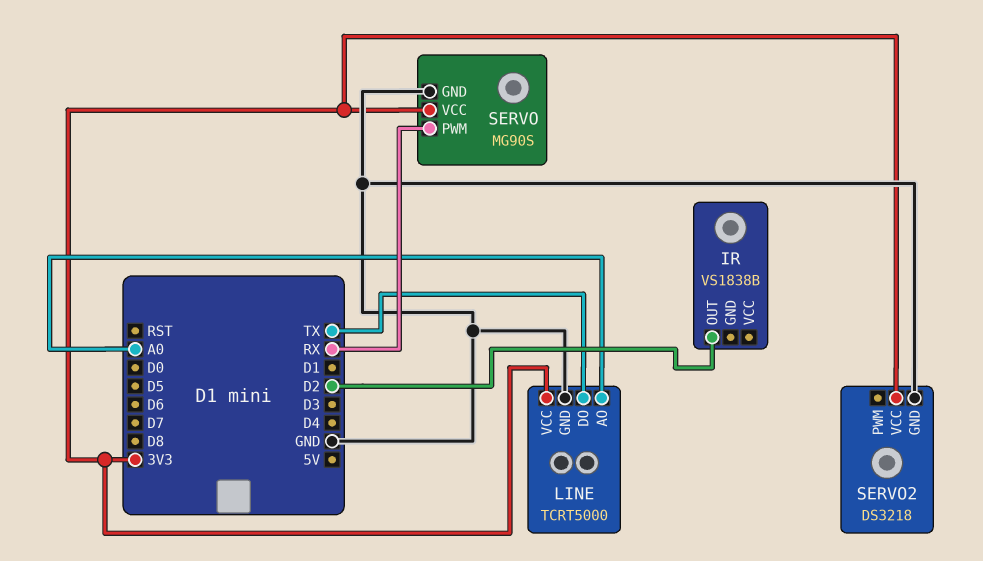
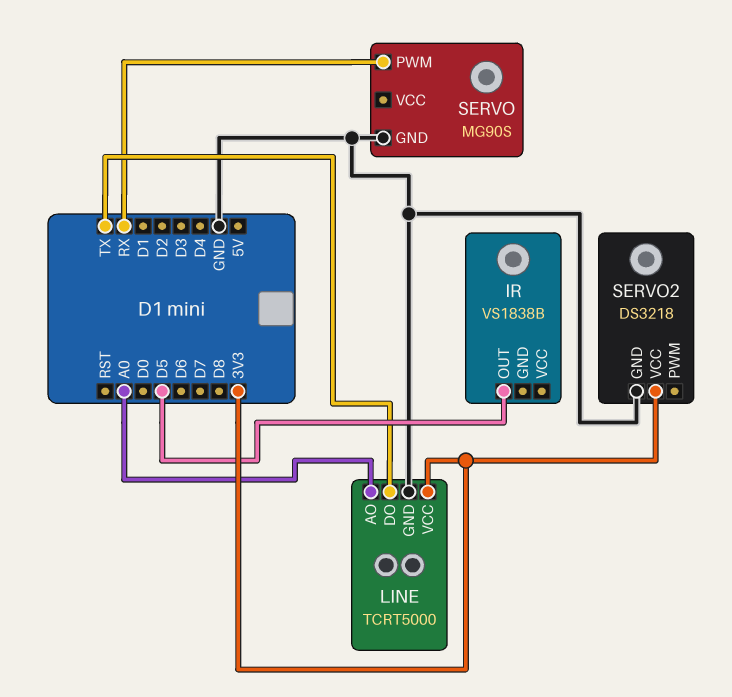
IR pin OUT: D2 -> D5
SERVO pin VCC: 3V3 -> none

